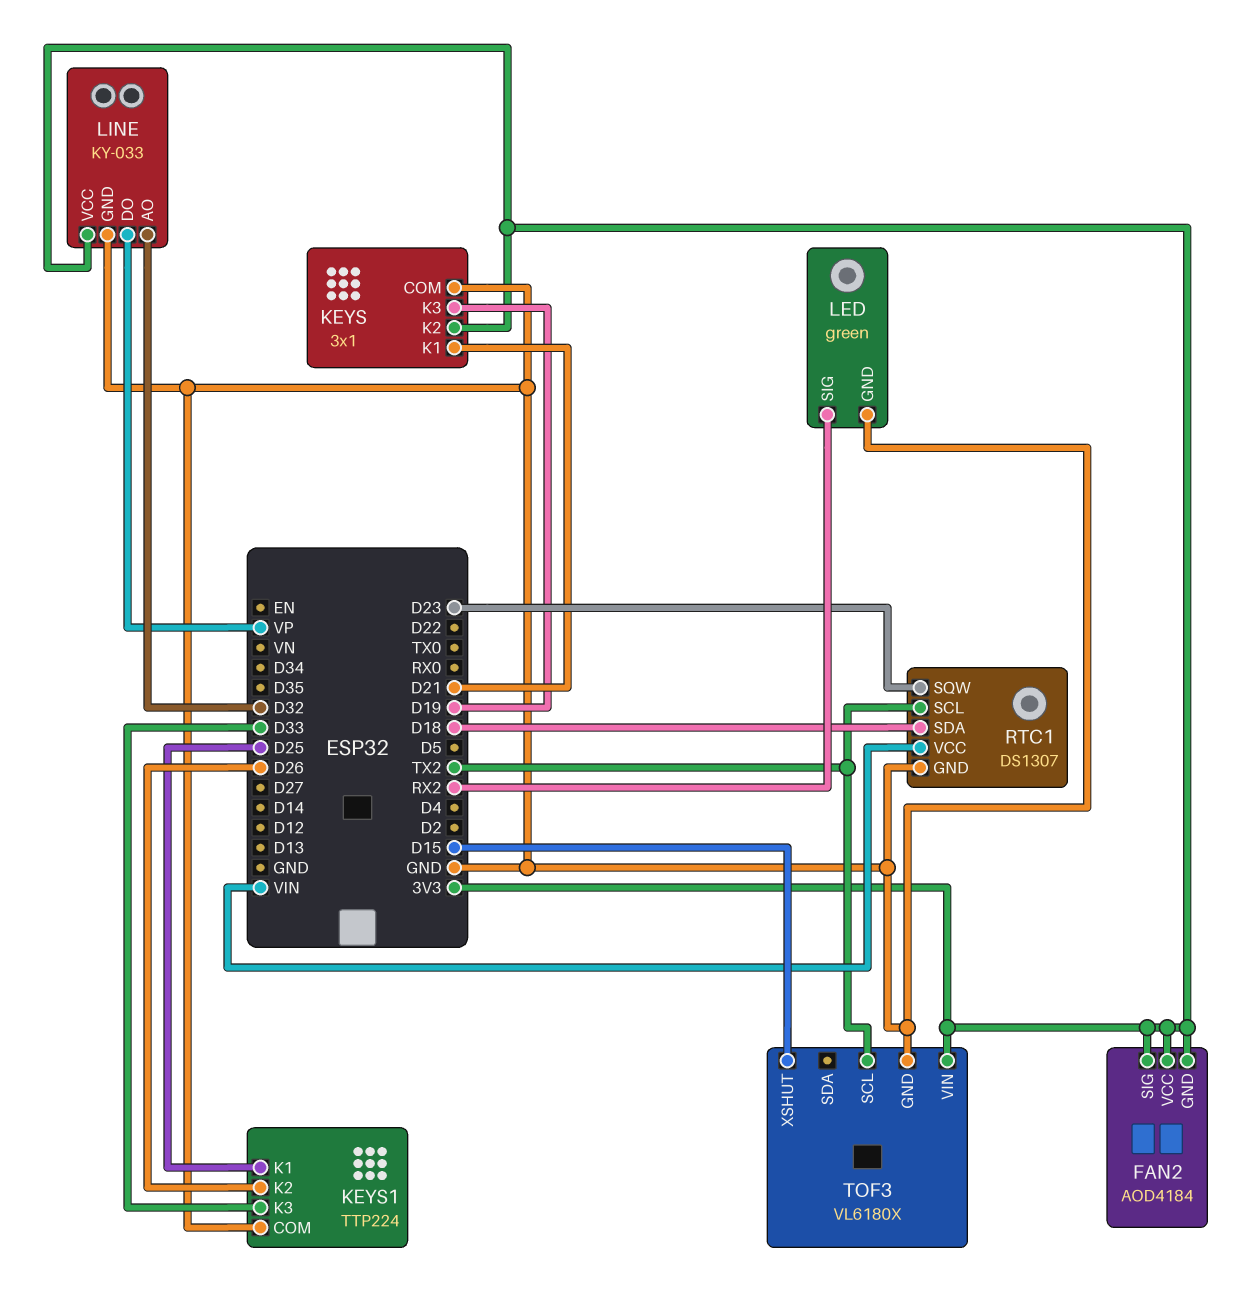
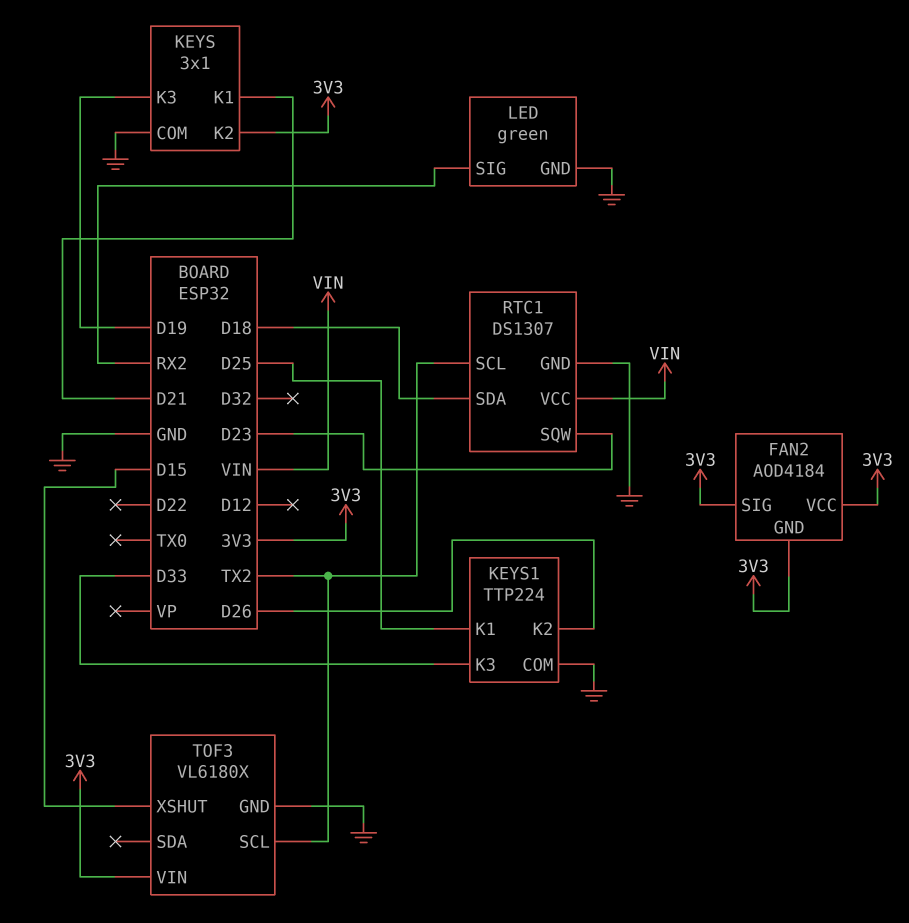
LINE: KY-033 -> none
LINE pin AO: D32 -> none
LINE pin DO: VP -> none
LINE pin GND: GND -> none
LINE pin VCC: 3V3 -> none

